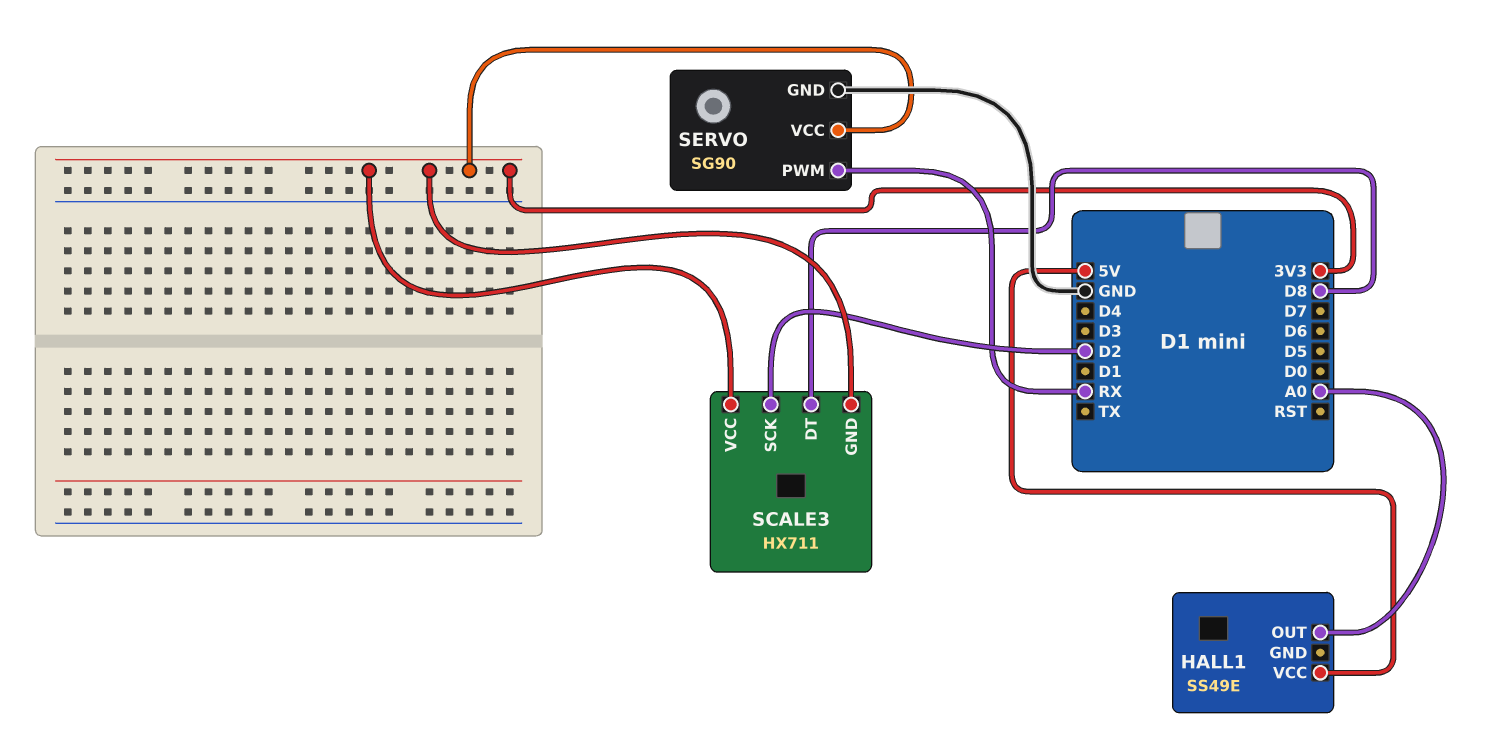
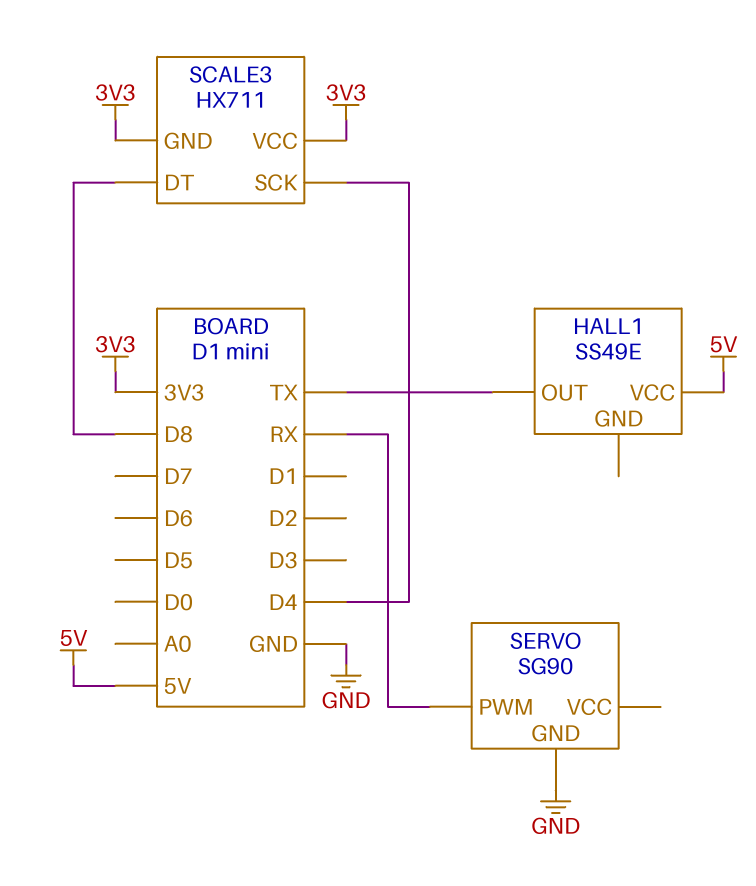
HALL1 pin OUT: A0 -> TX
SCALE3 pin SCK: D2 -> D4
SERVO pin VCC: 3V3 -> none

